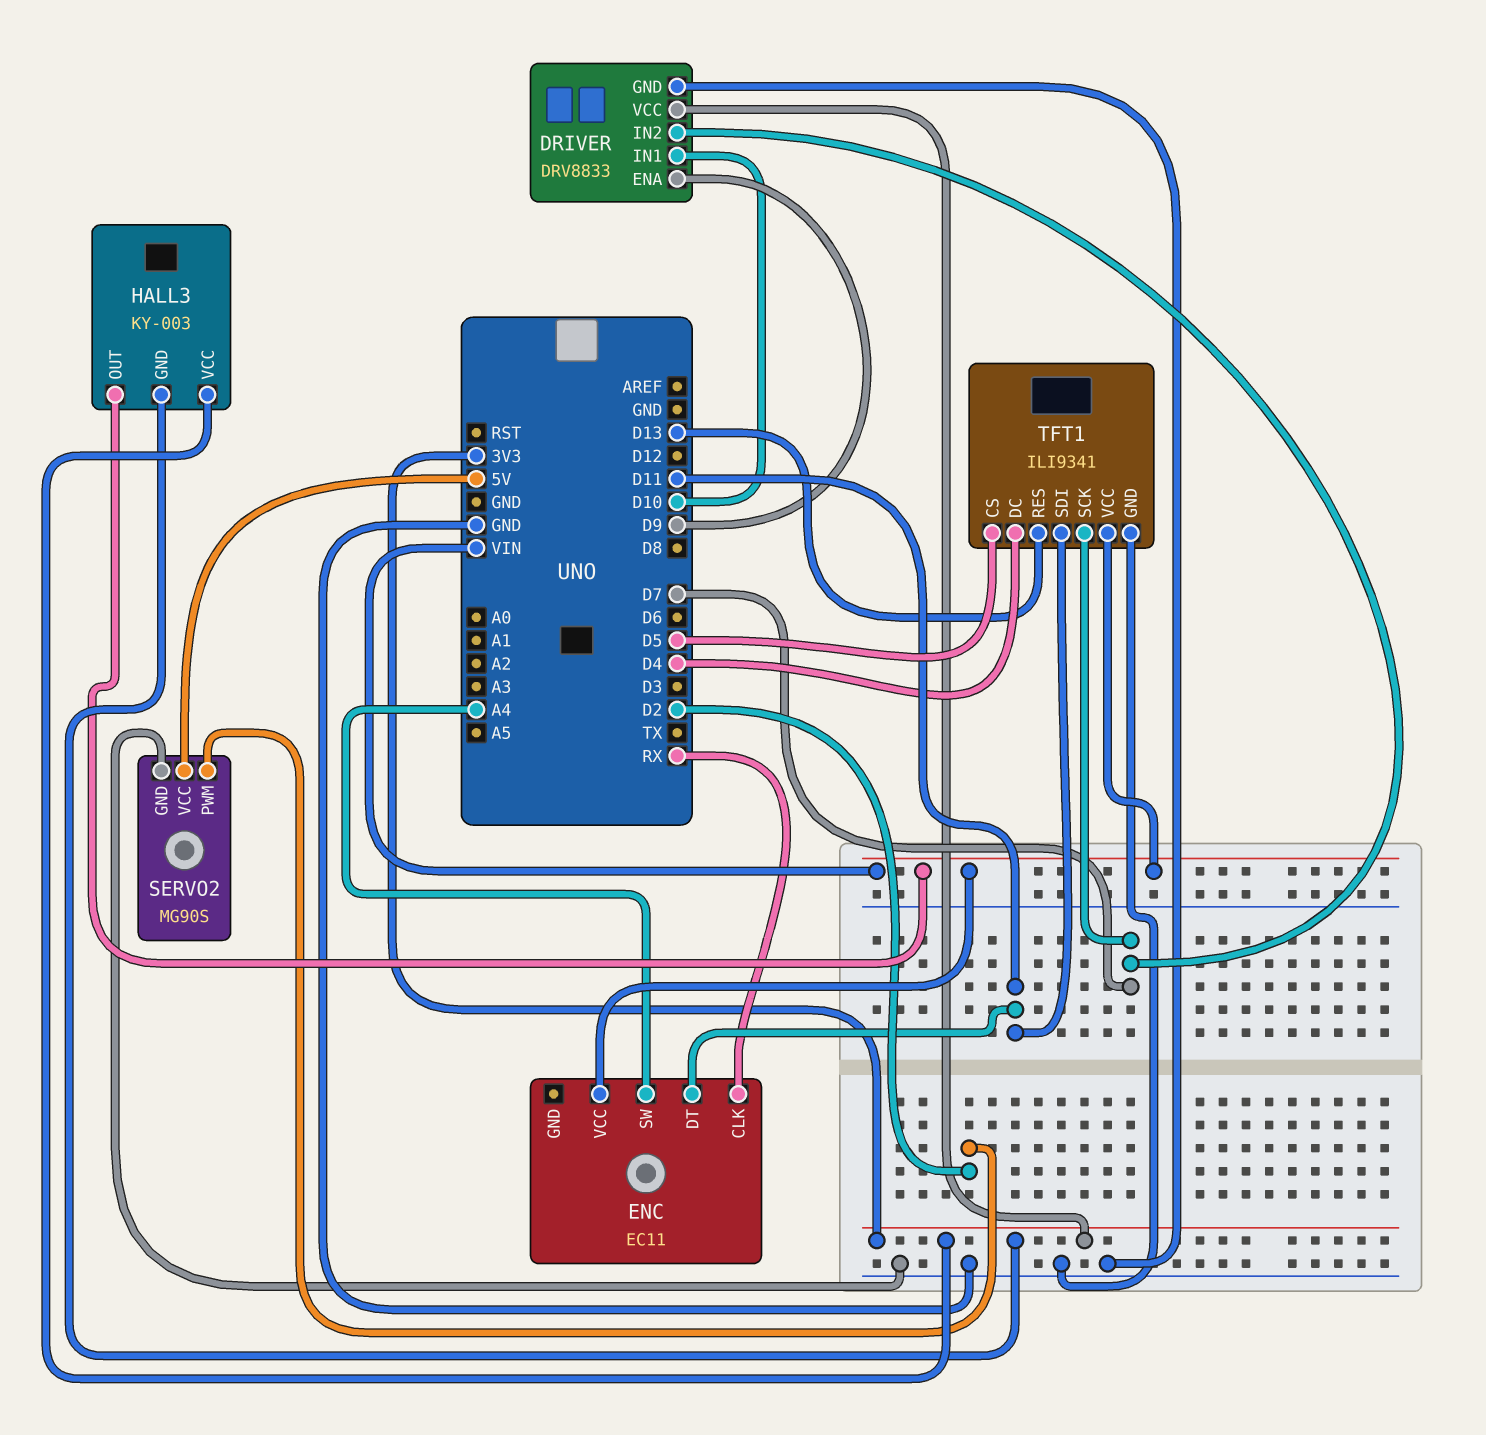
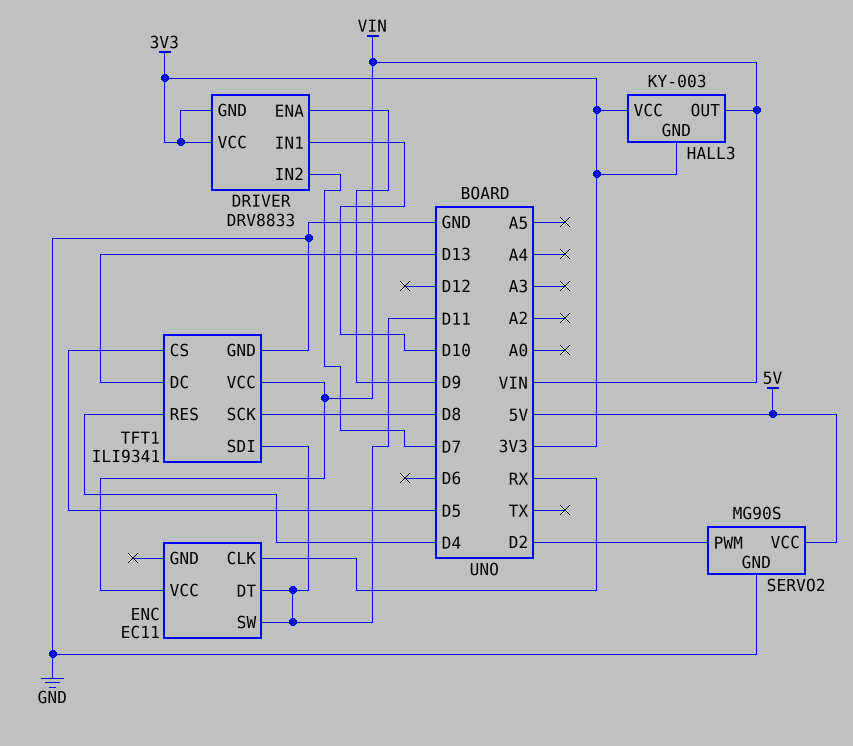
DRIVER pin GND: GND -> 3V3
ENC pin SW: A4 -> D11
TFT1 pin DC: D4 -> D13
TFT1 pin RES: D13 -> D4
TFT1 pin SCK: D7 -> D8

